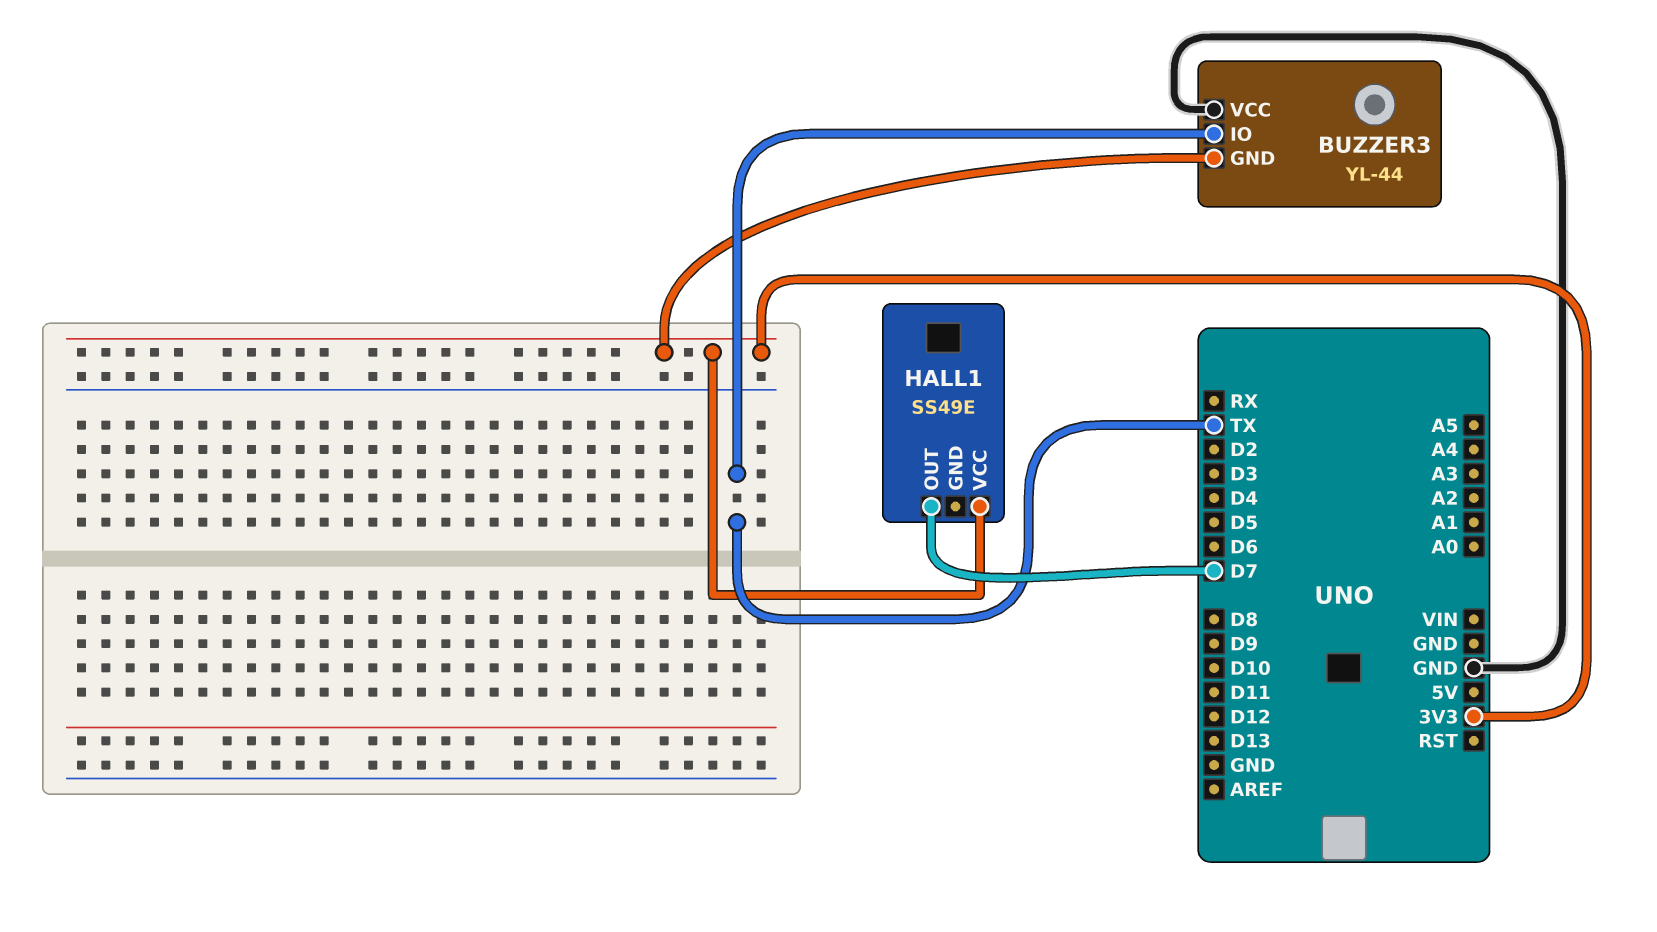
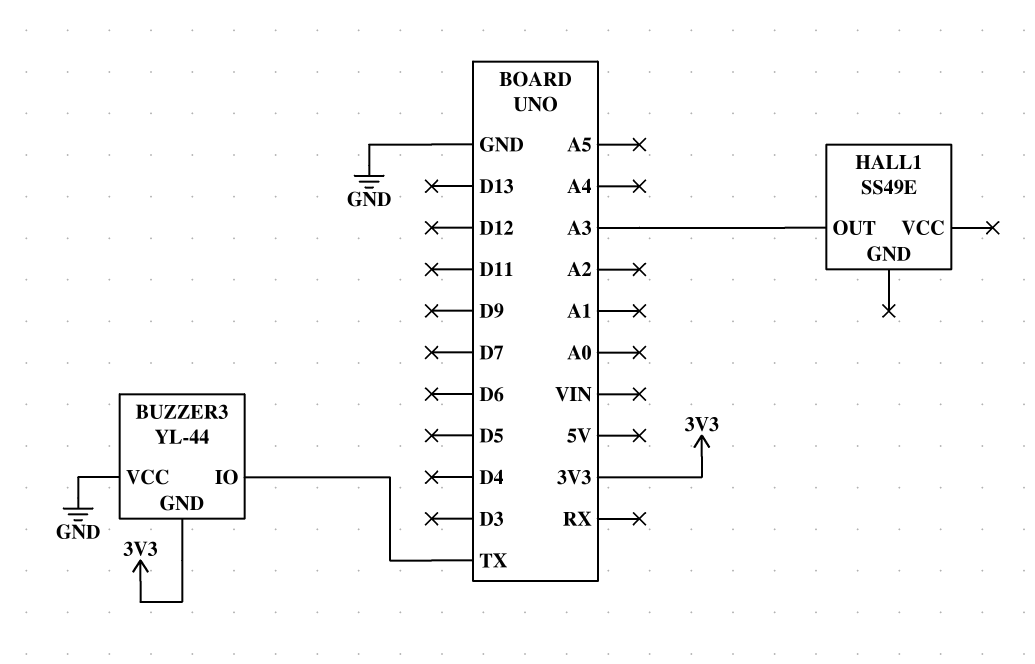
HALL1 pin OUT: D7 -> A3
HALL1 pin VCC: 3V3 -> none

